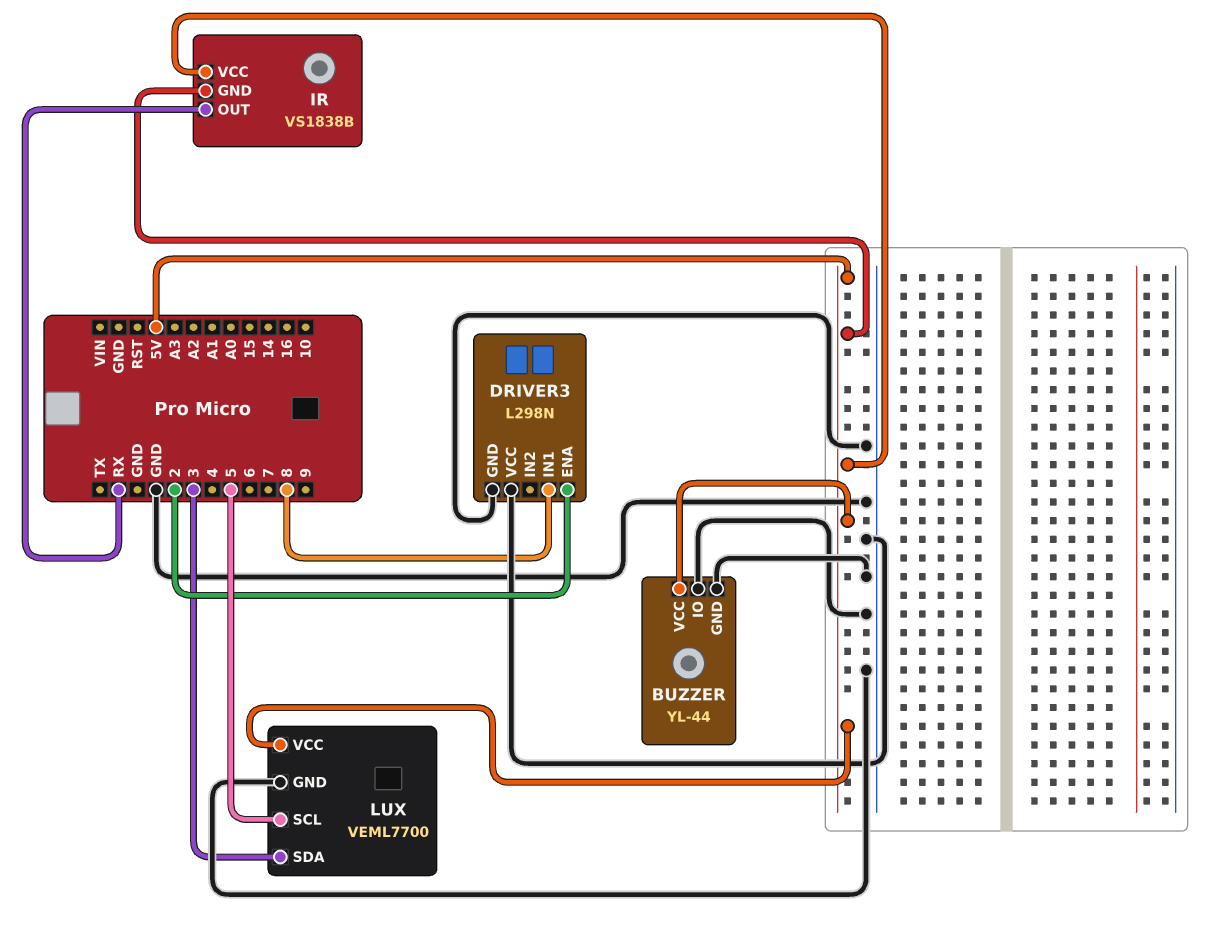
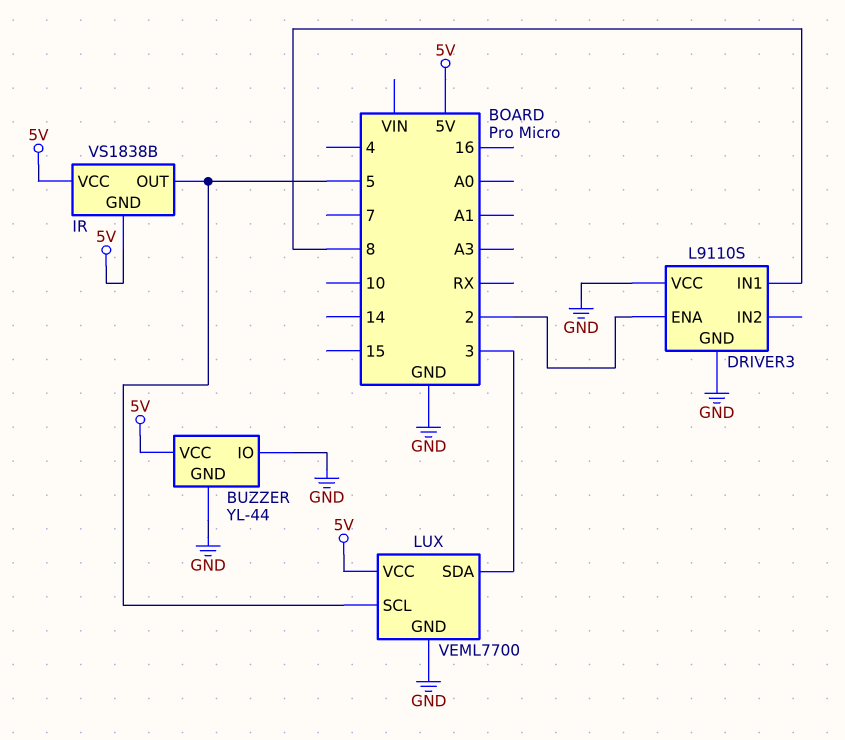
DRIVER3: L298N -> L9110S
IR pin OUT: RX -> 5

